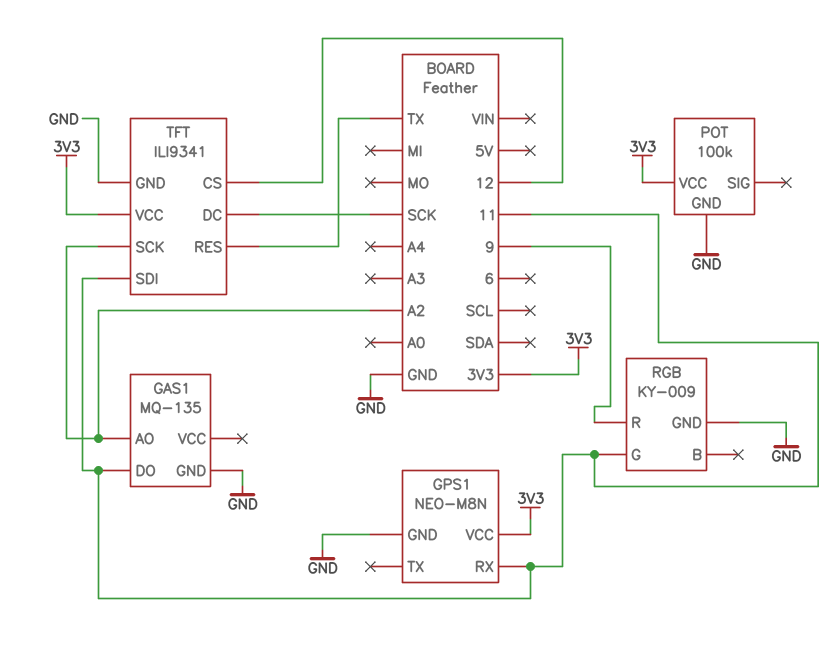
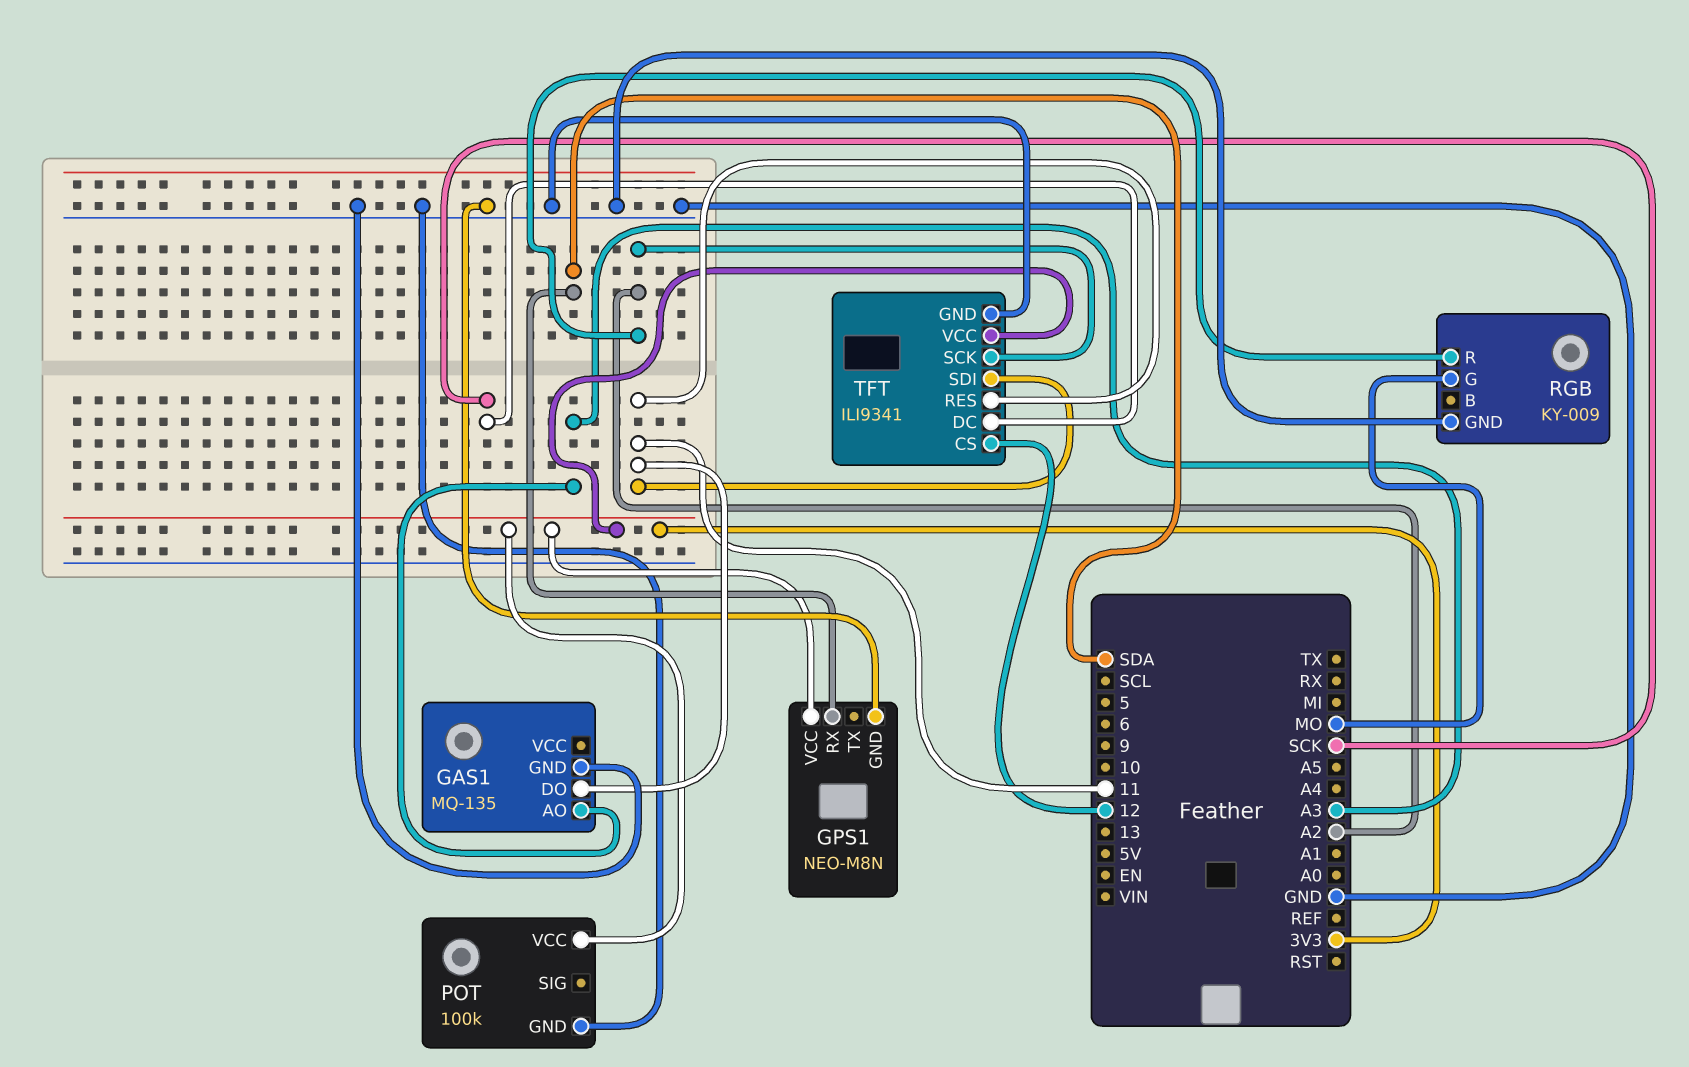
GAS1 pin AO: A2 -> A3
GPS1 pin RX: 11 -> SDA
RGB pin G: 11 -> MO
RGB pin R: 9 -> A2
TFT pin RES: TX -> 11

